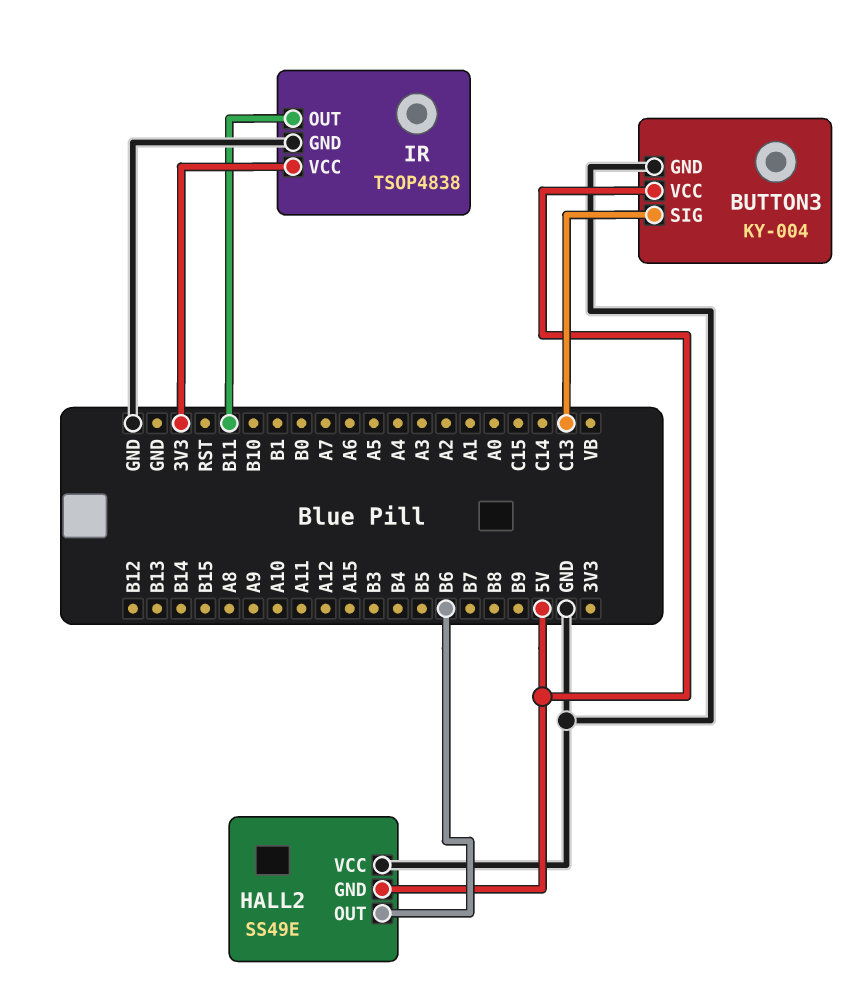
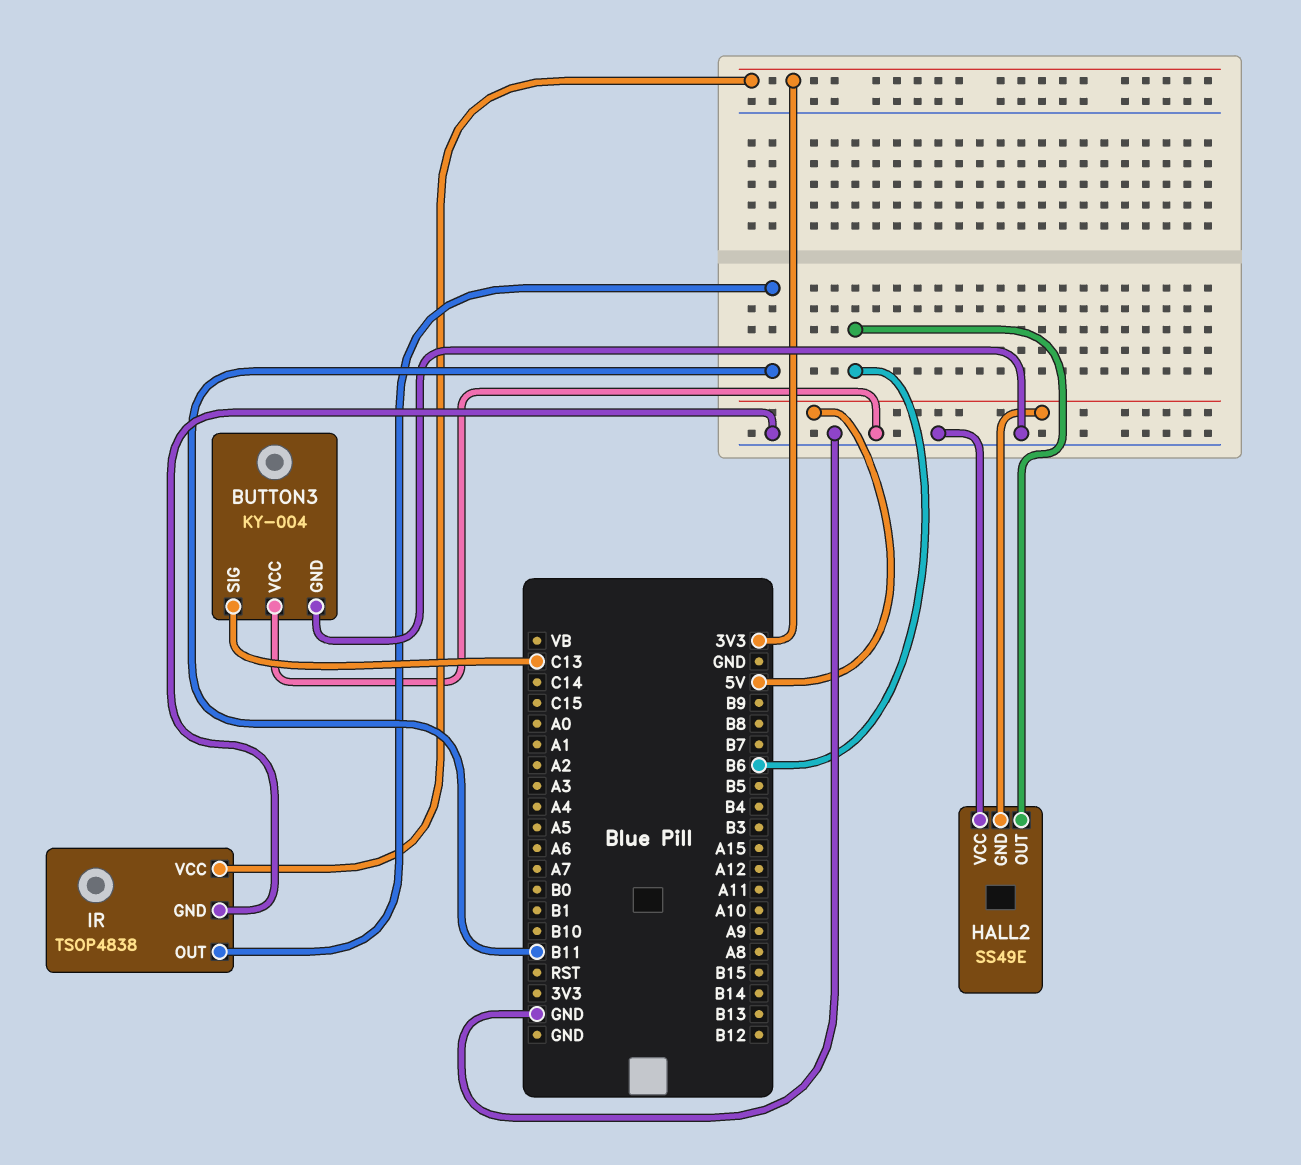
BUTTON3 pin VCC: 5V -> GND

